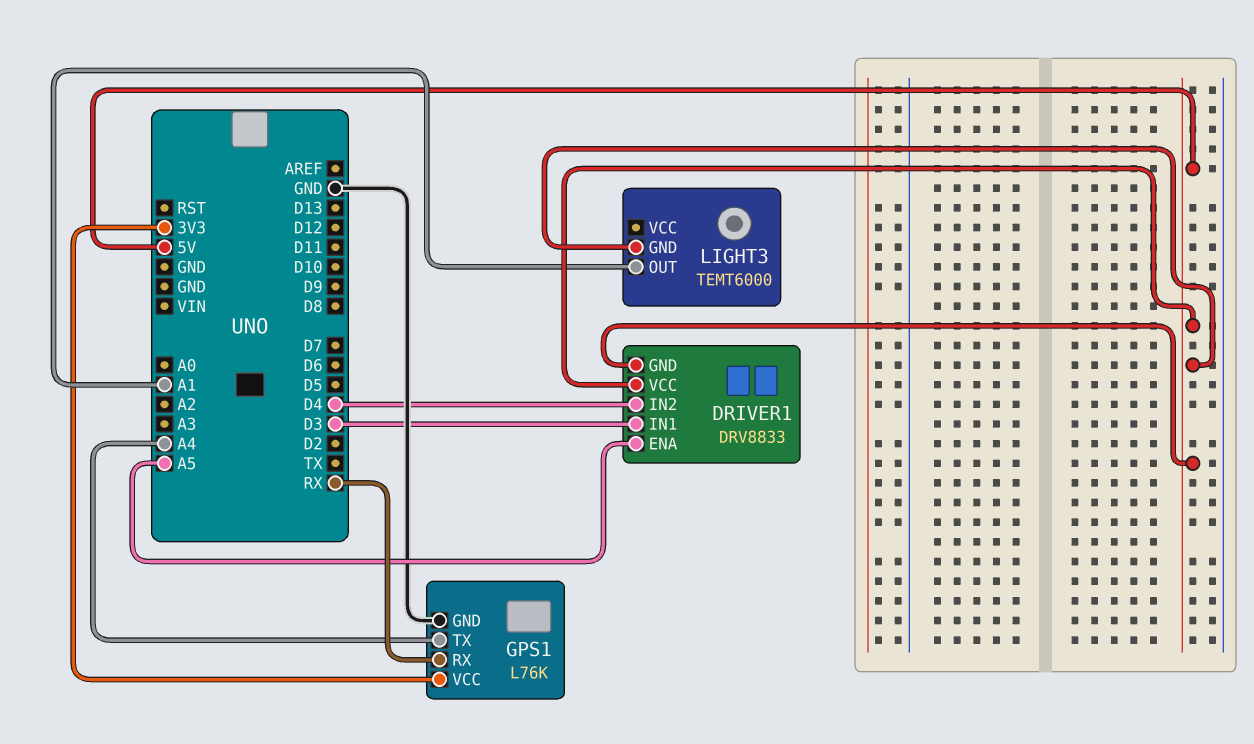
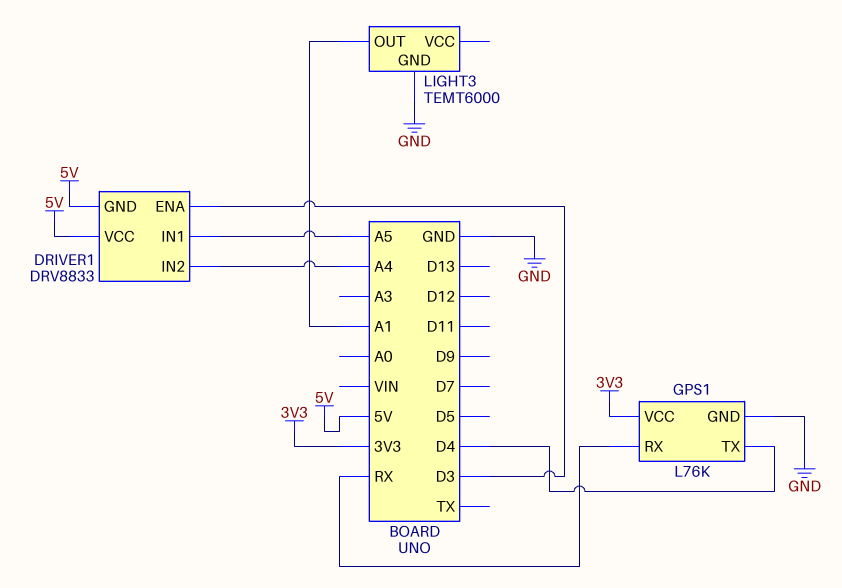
DRIVER1 pin ENA: A5 -> D3
DRIVER1 pin IN1: D3 -> A5
DRIVER1 pin IN2: D4 -> A4
GPS1 pin TX: A4 -> D4
LIGHT3 pin GND: 5V -> GND

